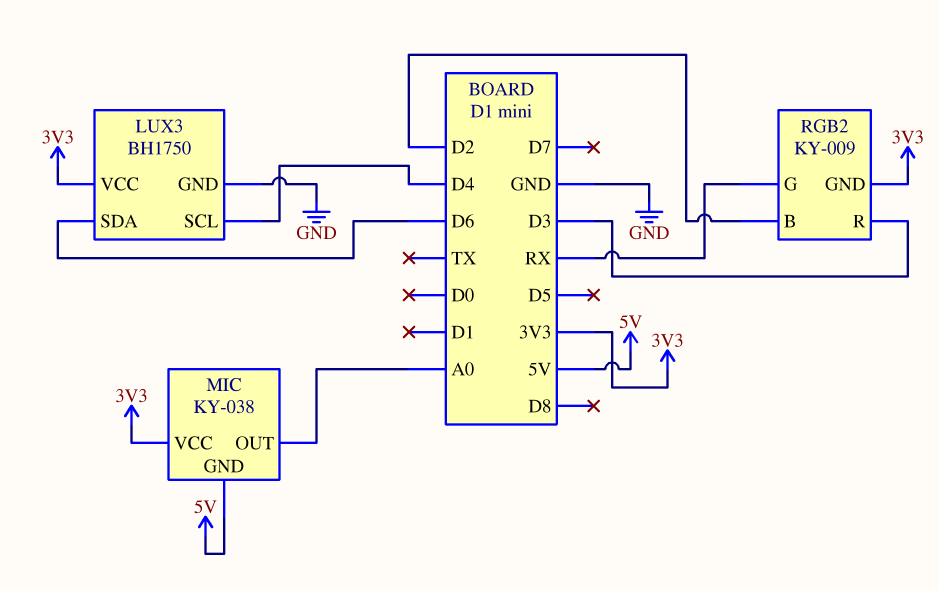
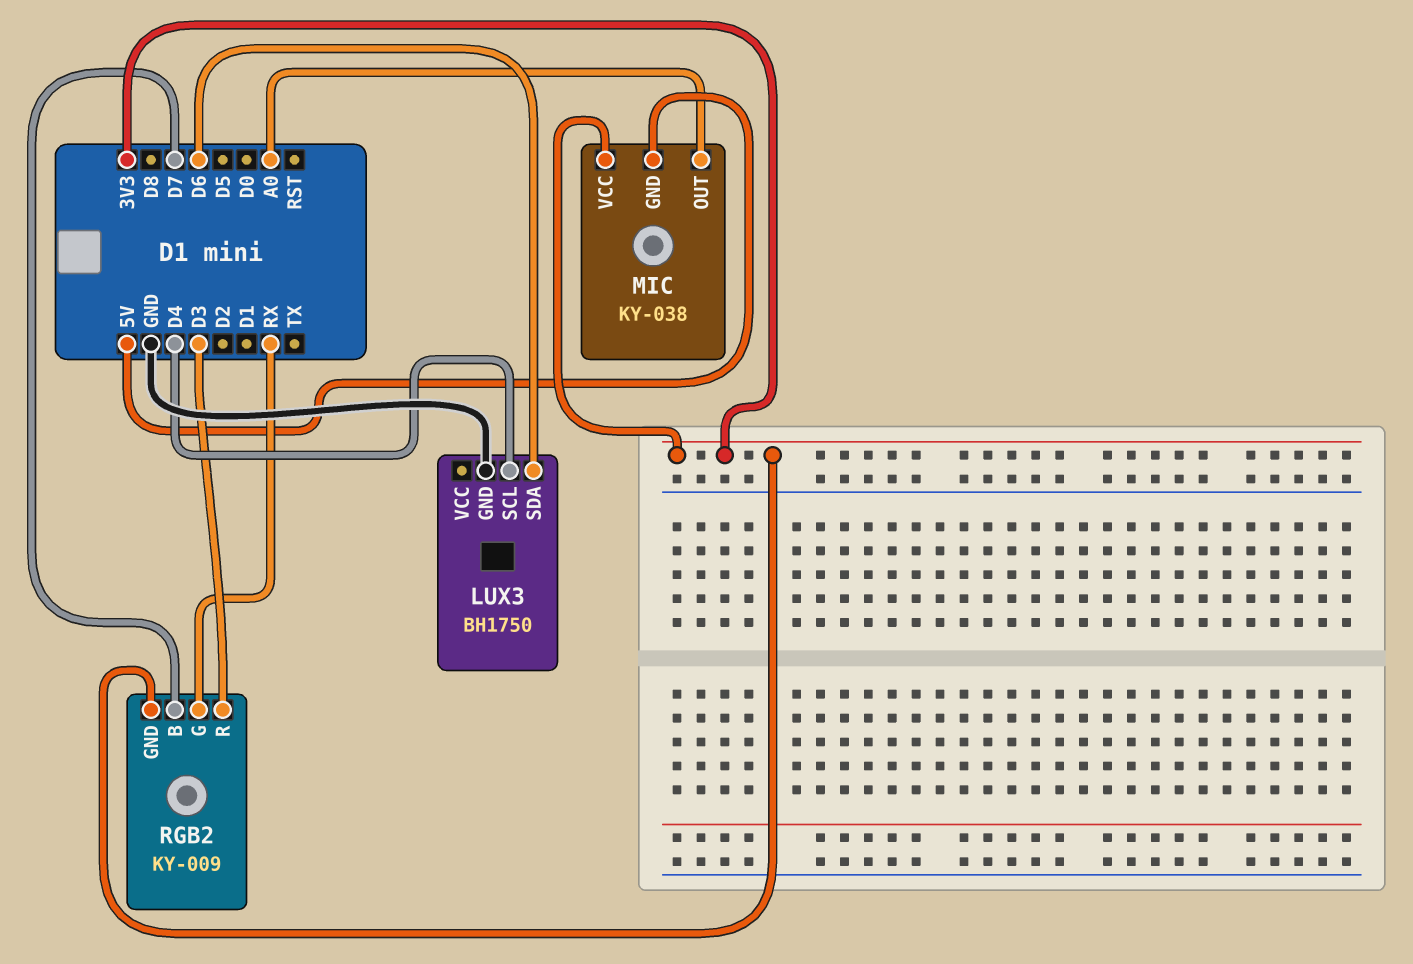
LUX3 pin VCC: 3V3 -> none
RGB2 pin B: D2 -> D7

